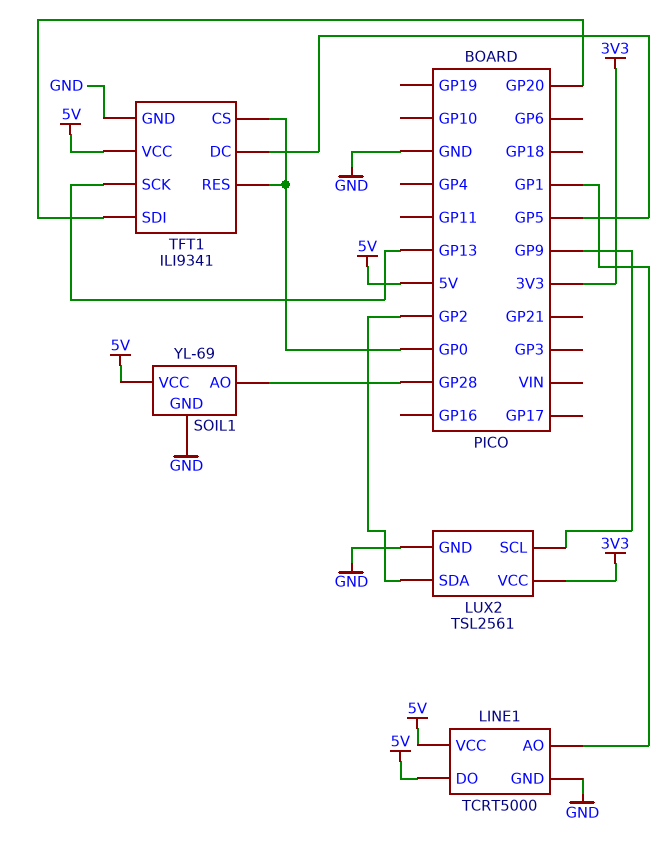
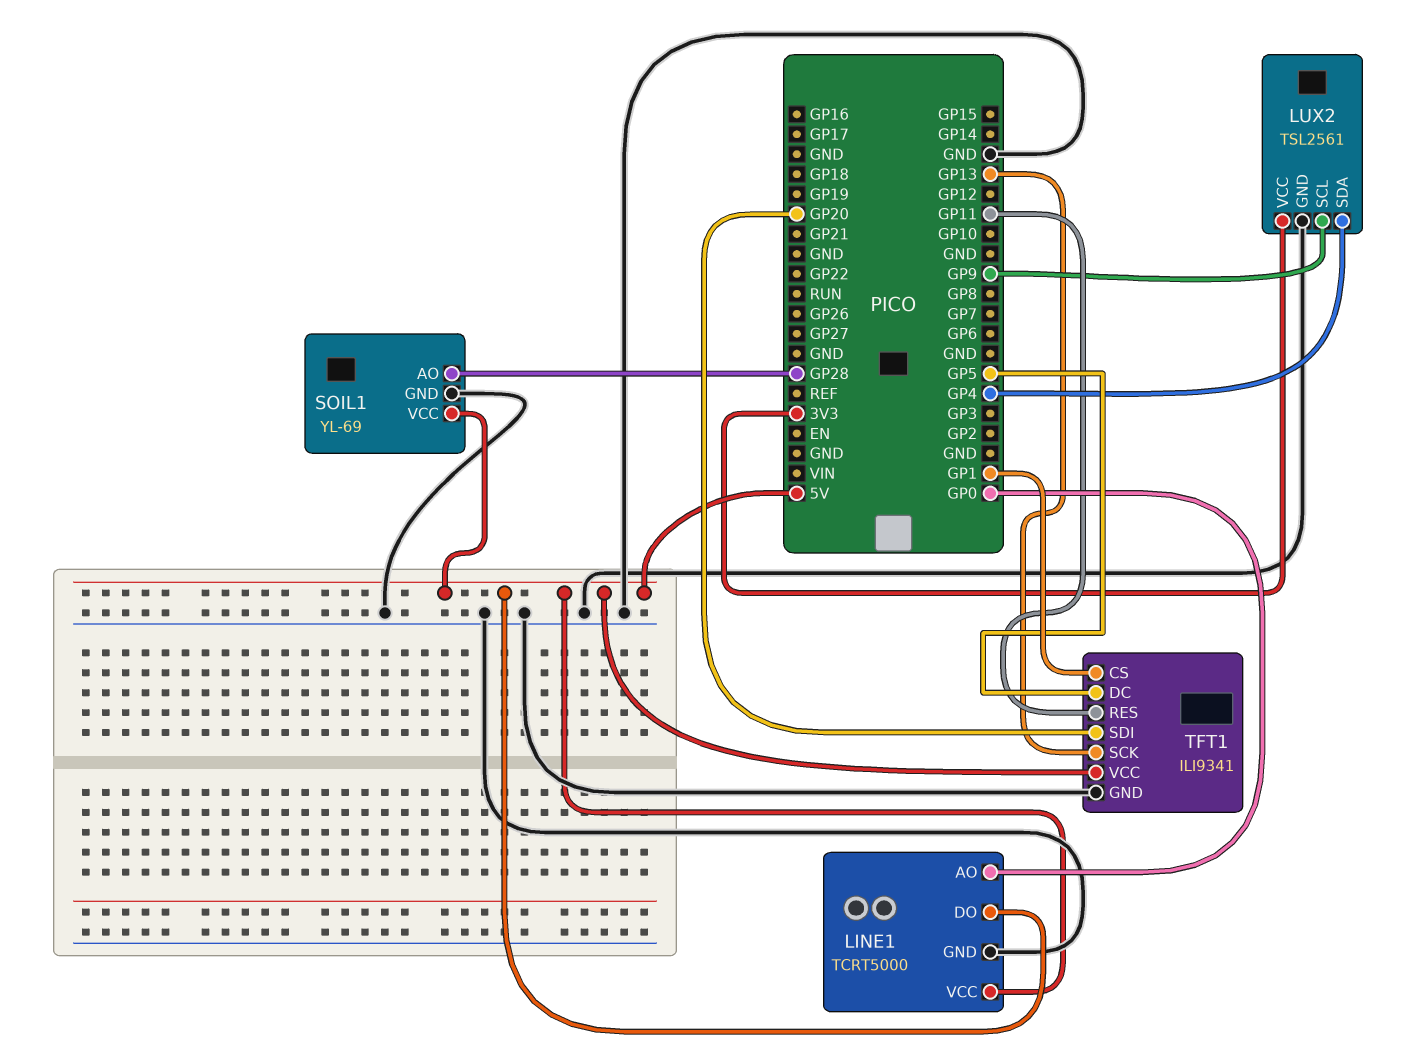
LINE1 pin AO: GP1 -> GP0
LUX2 pin SDA: GP2 -> GP4
TFT1 pin CS: GP0 -> GP1
TFT1 pin RES: GP0 -> GP11

